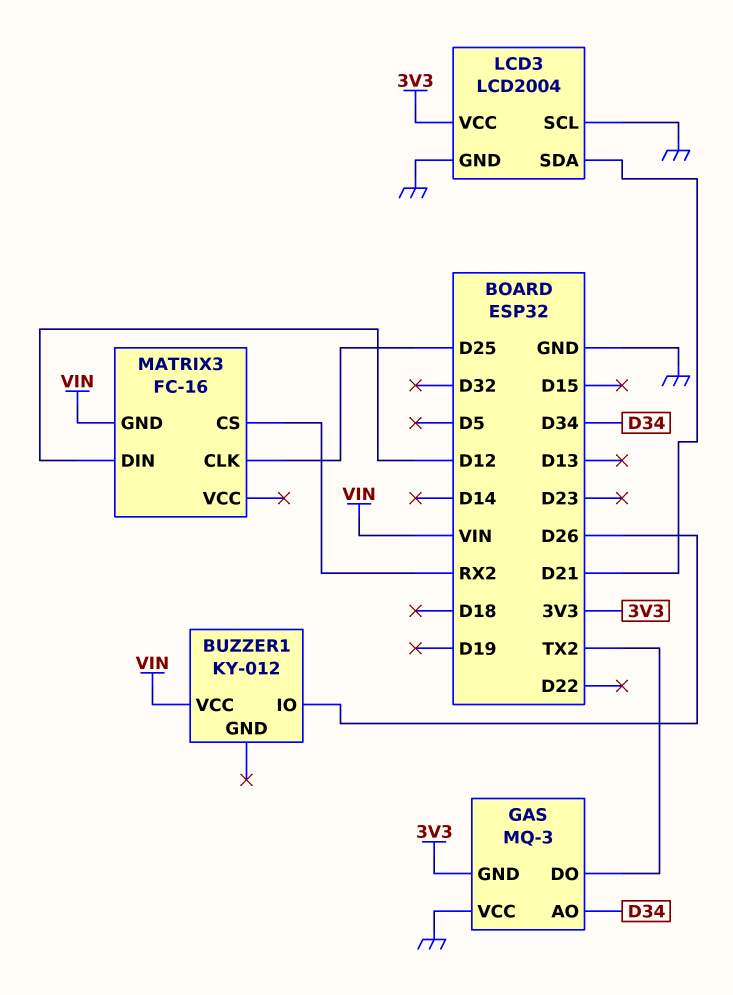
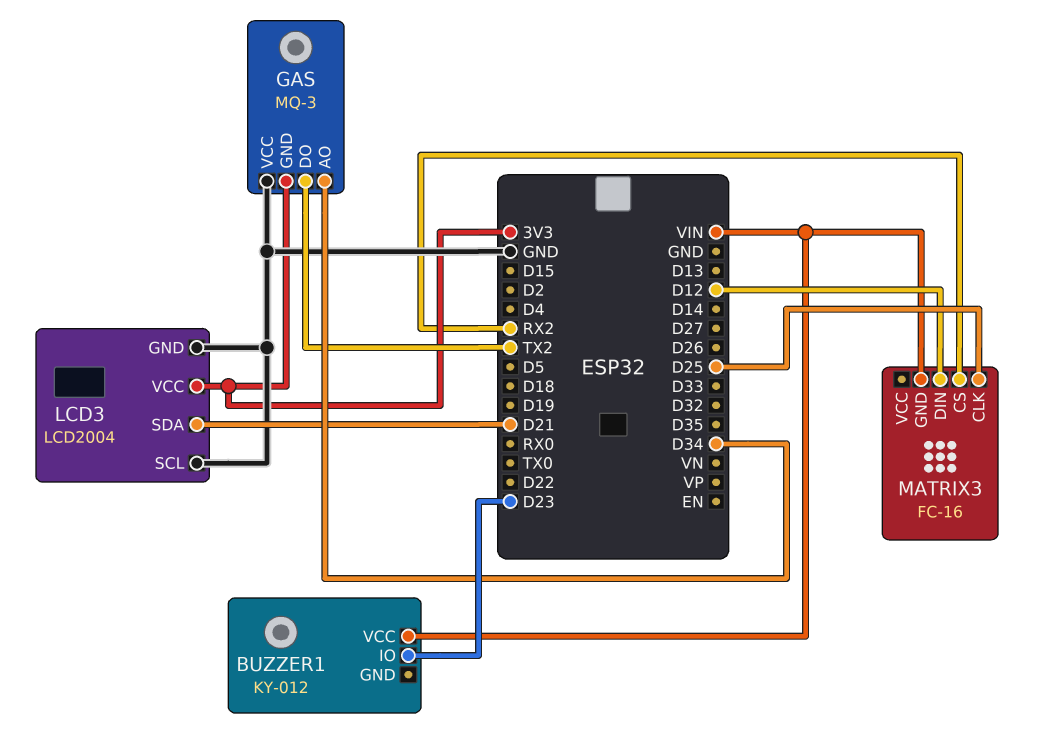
BUZZER1 pin IO: D26 -> D23

